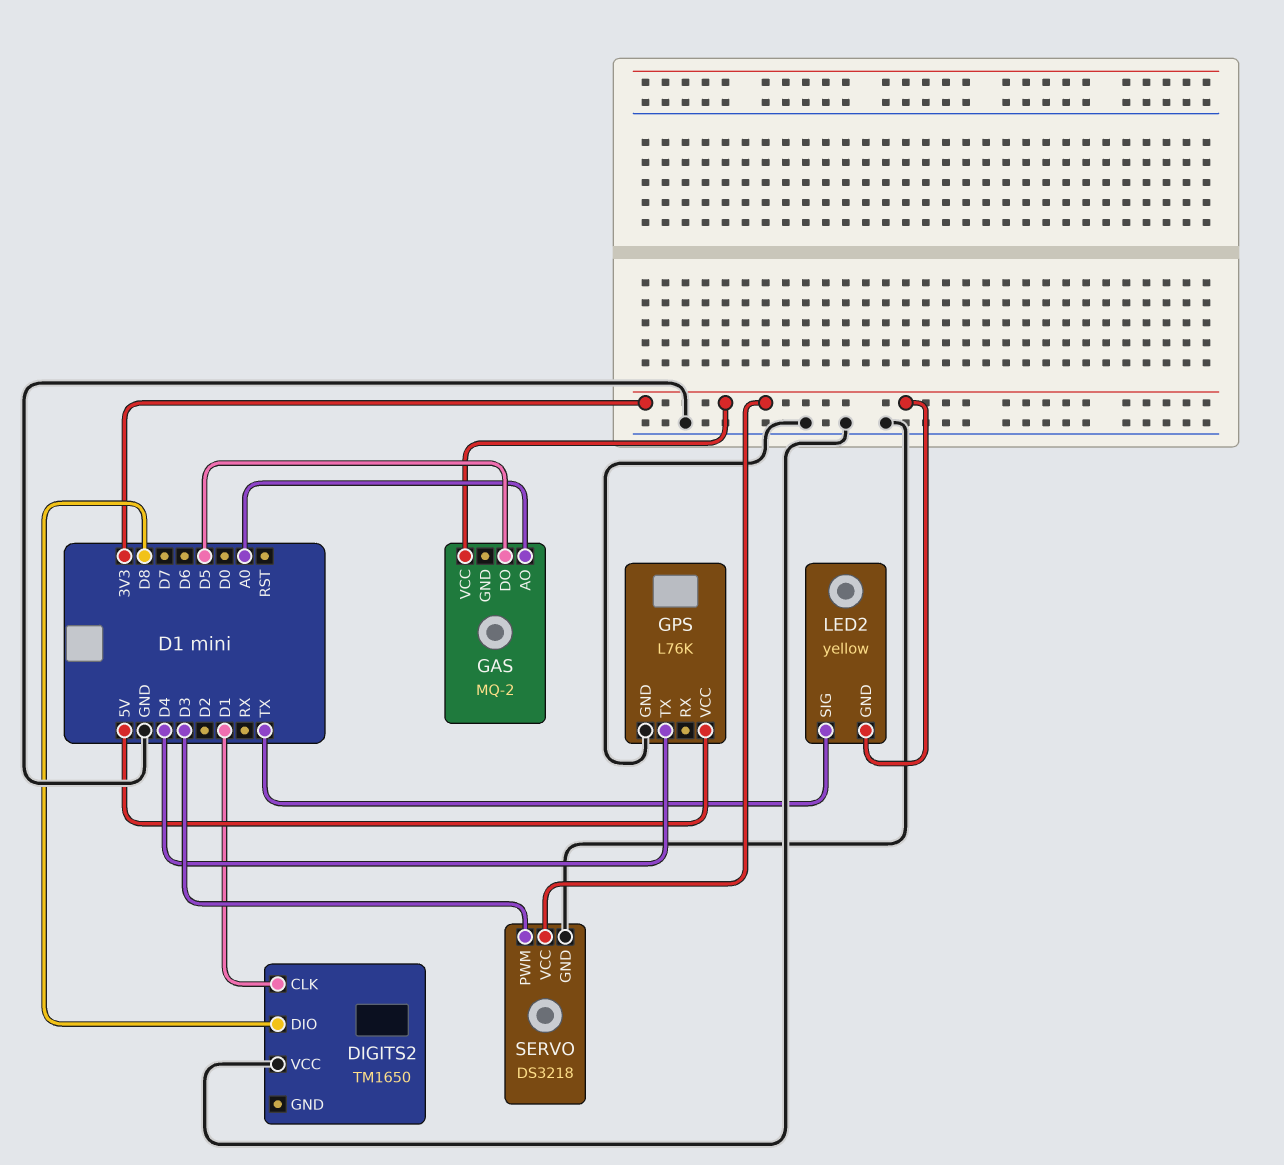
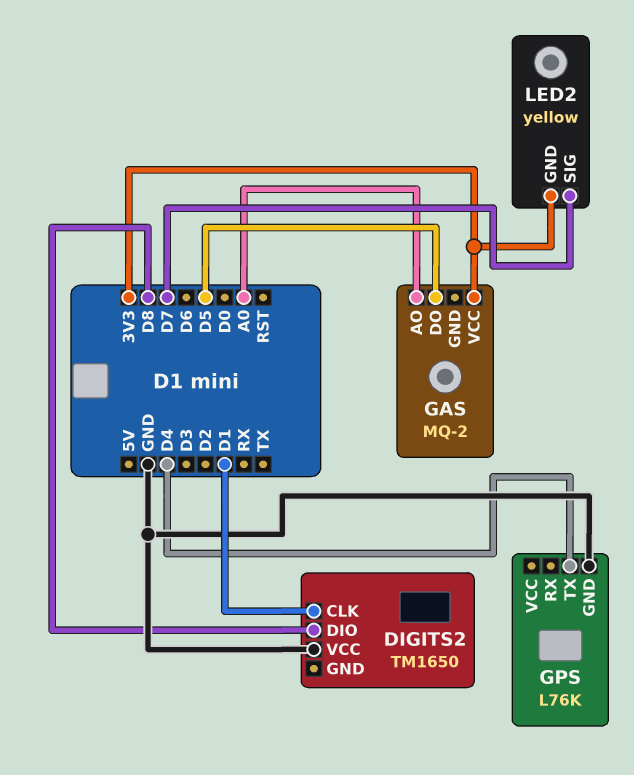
GPS pin VCC: 5V -> none
LED2 pin SIG: TX -> D7
SERVO: DS3218 -> none
SERVO pin GND: GND -> none
SERVO pin PWM: D3 -> none
SERVO pin VCC: 3V3 -> none

